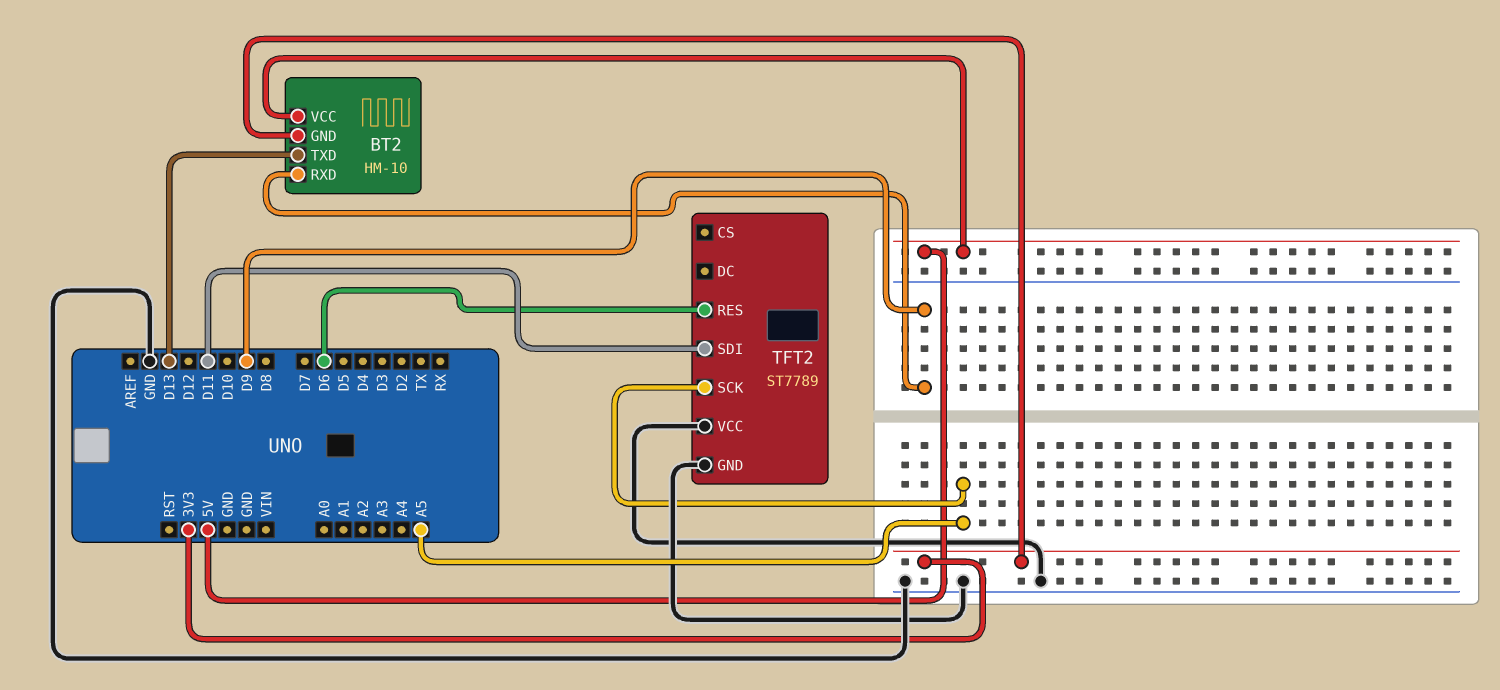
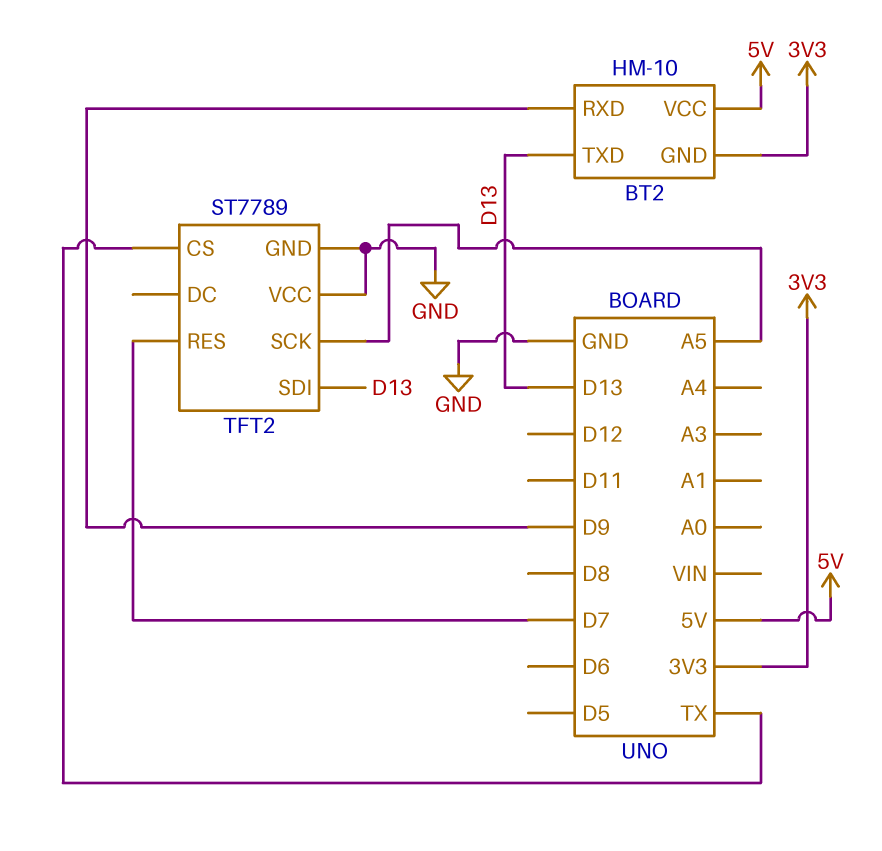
TFT2 pin CS: none -> TX
TFT2 pin RES: D6 -> D7
TFT2 pin SDI: D11 -> D13

